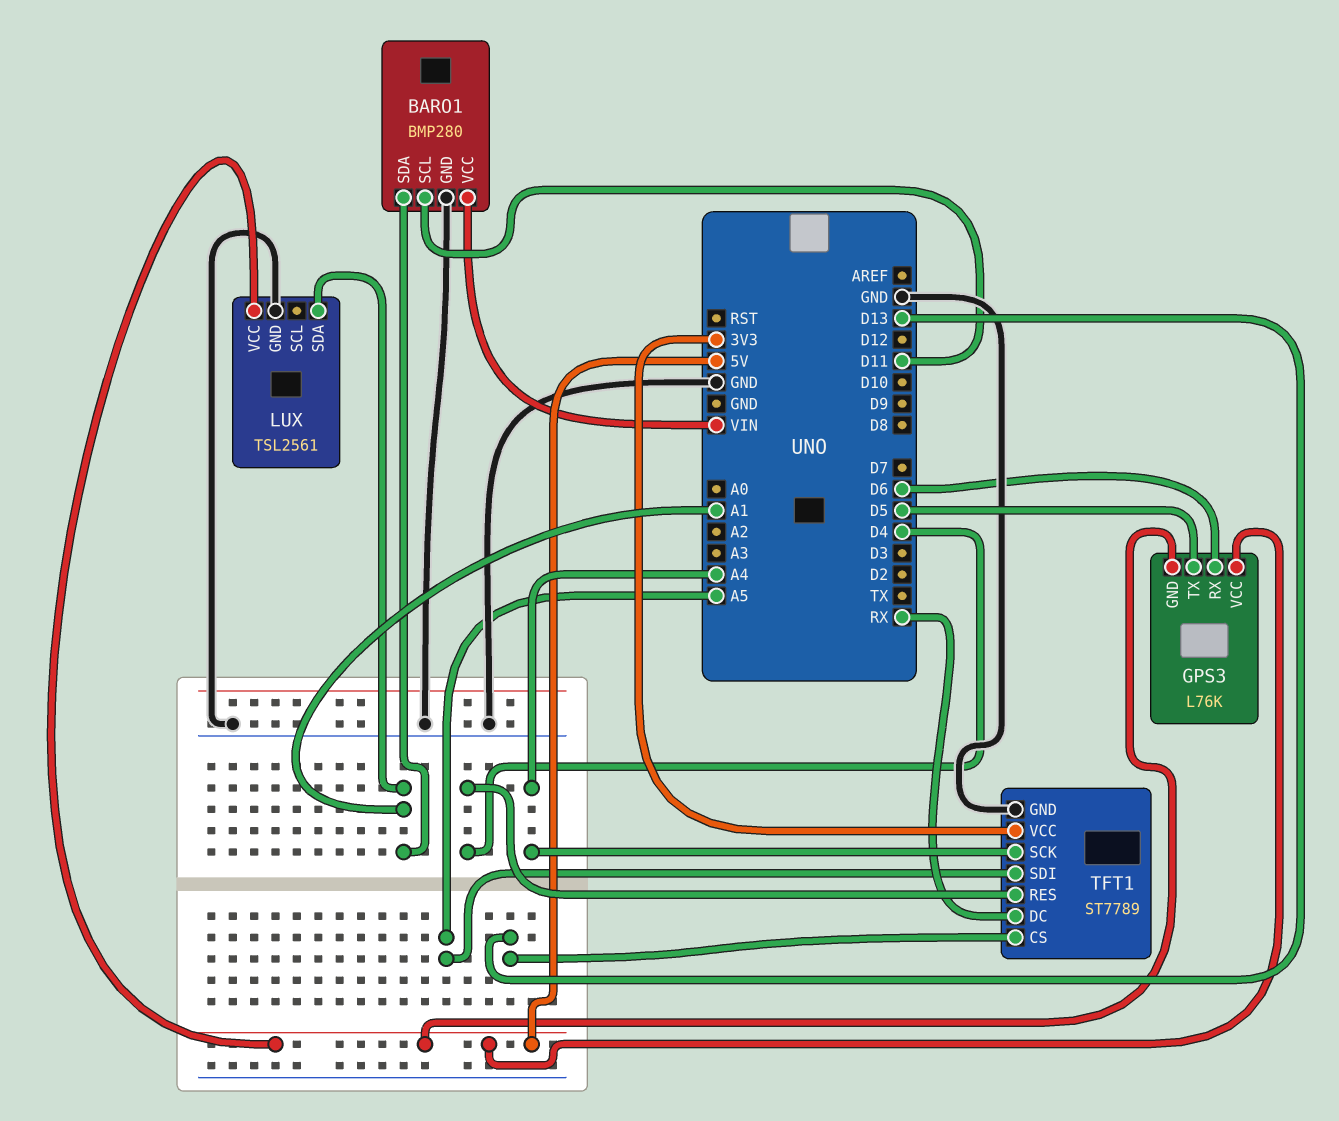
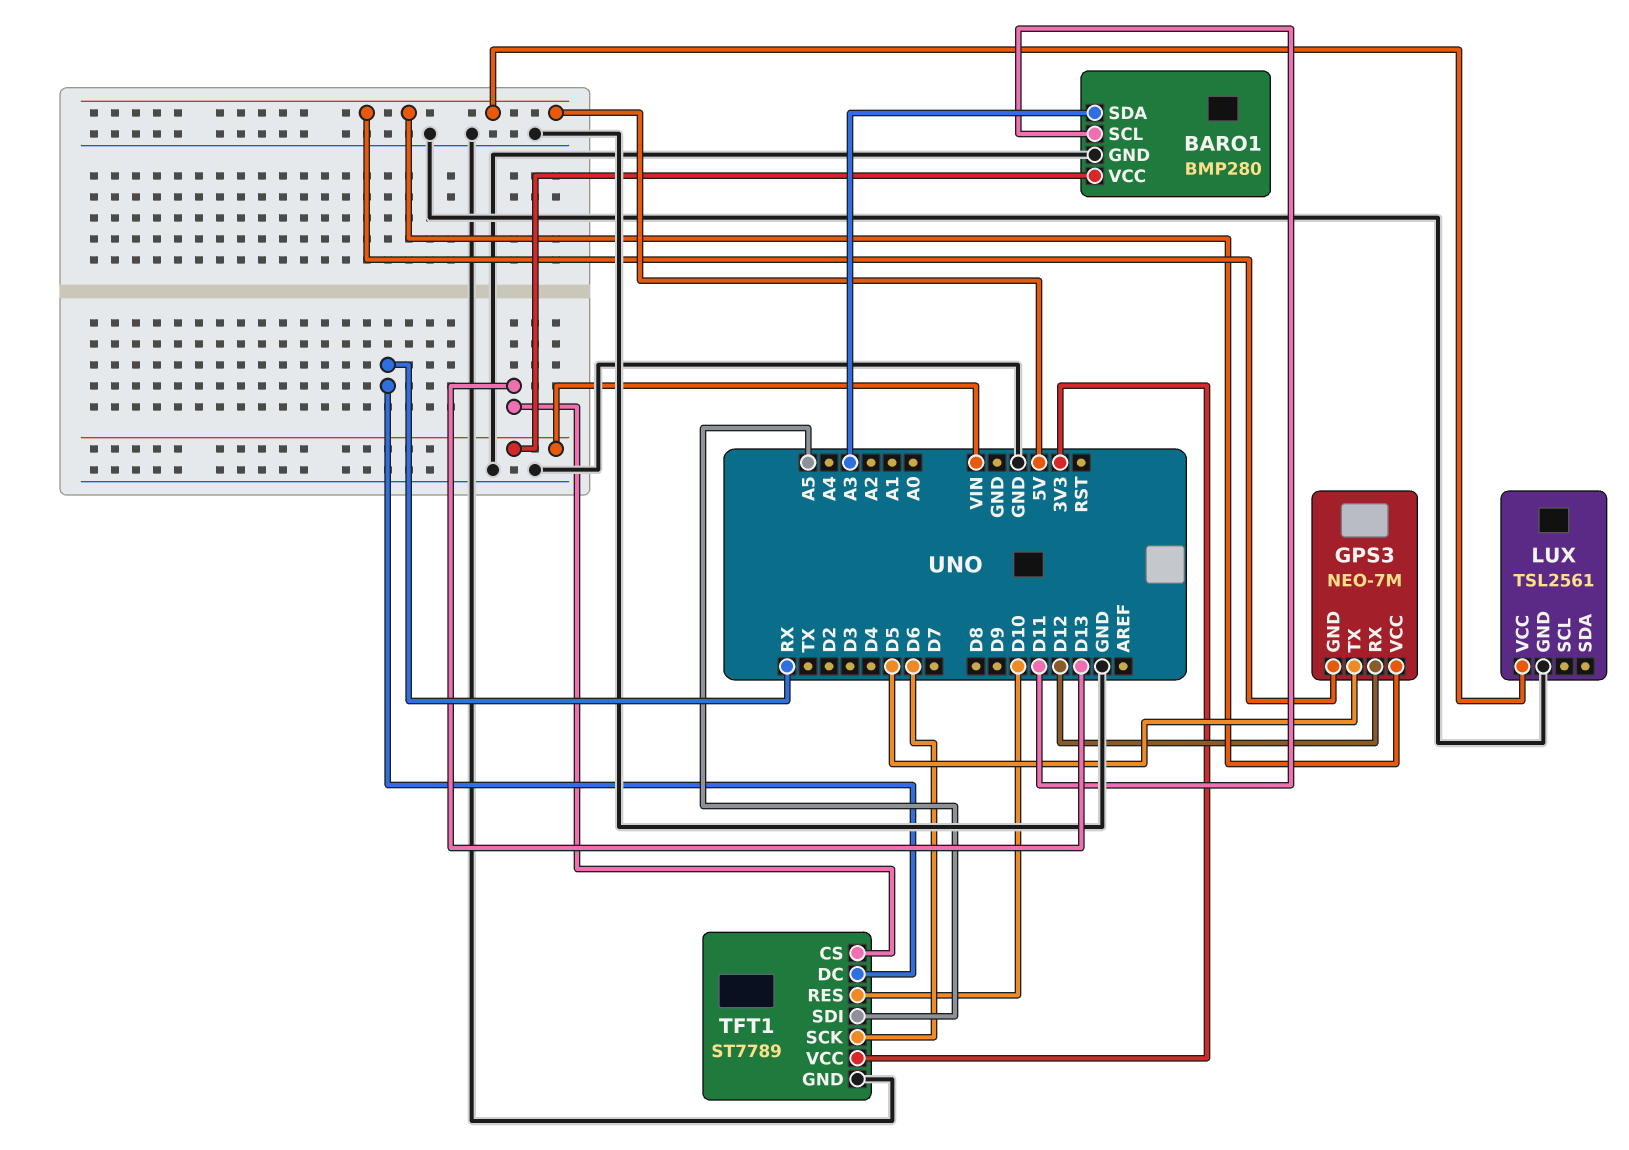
BARO1 pin SDA: A1 -> A3
GPS3: L76K -> NEO-7M
GPS3 pin RX: D6 -> D12
LUX pin SDA: A1 -> none
TFT1 pin RES: D4 -> D10
TFT1 pin SCK: A4 -> D6

